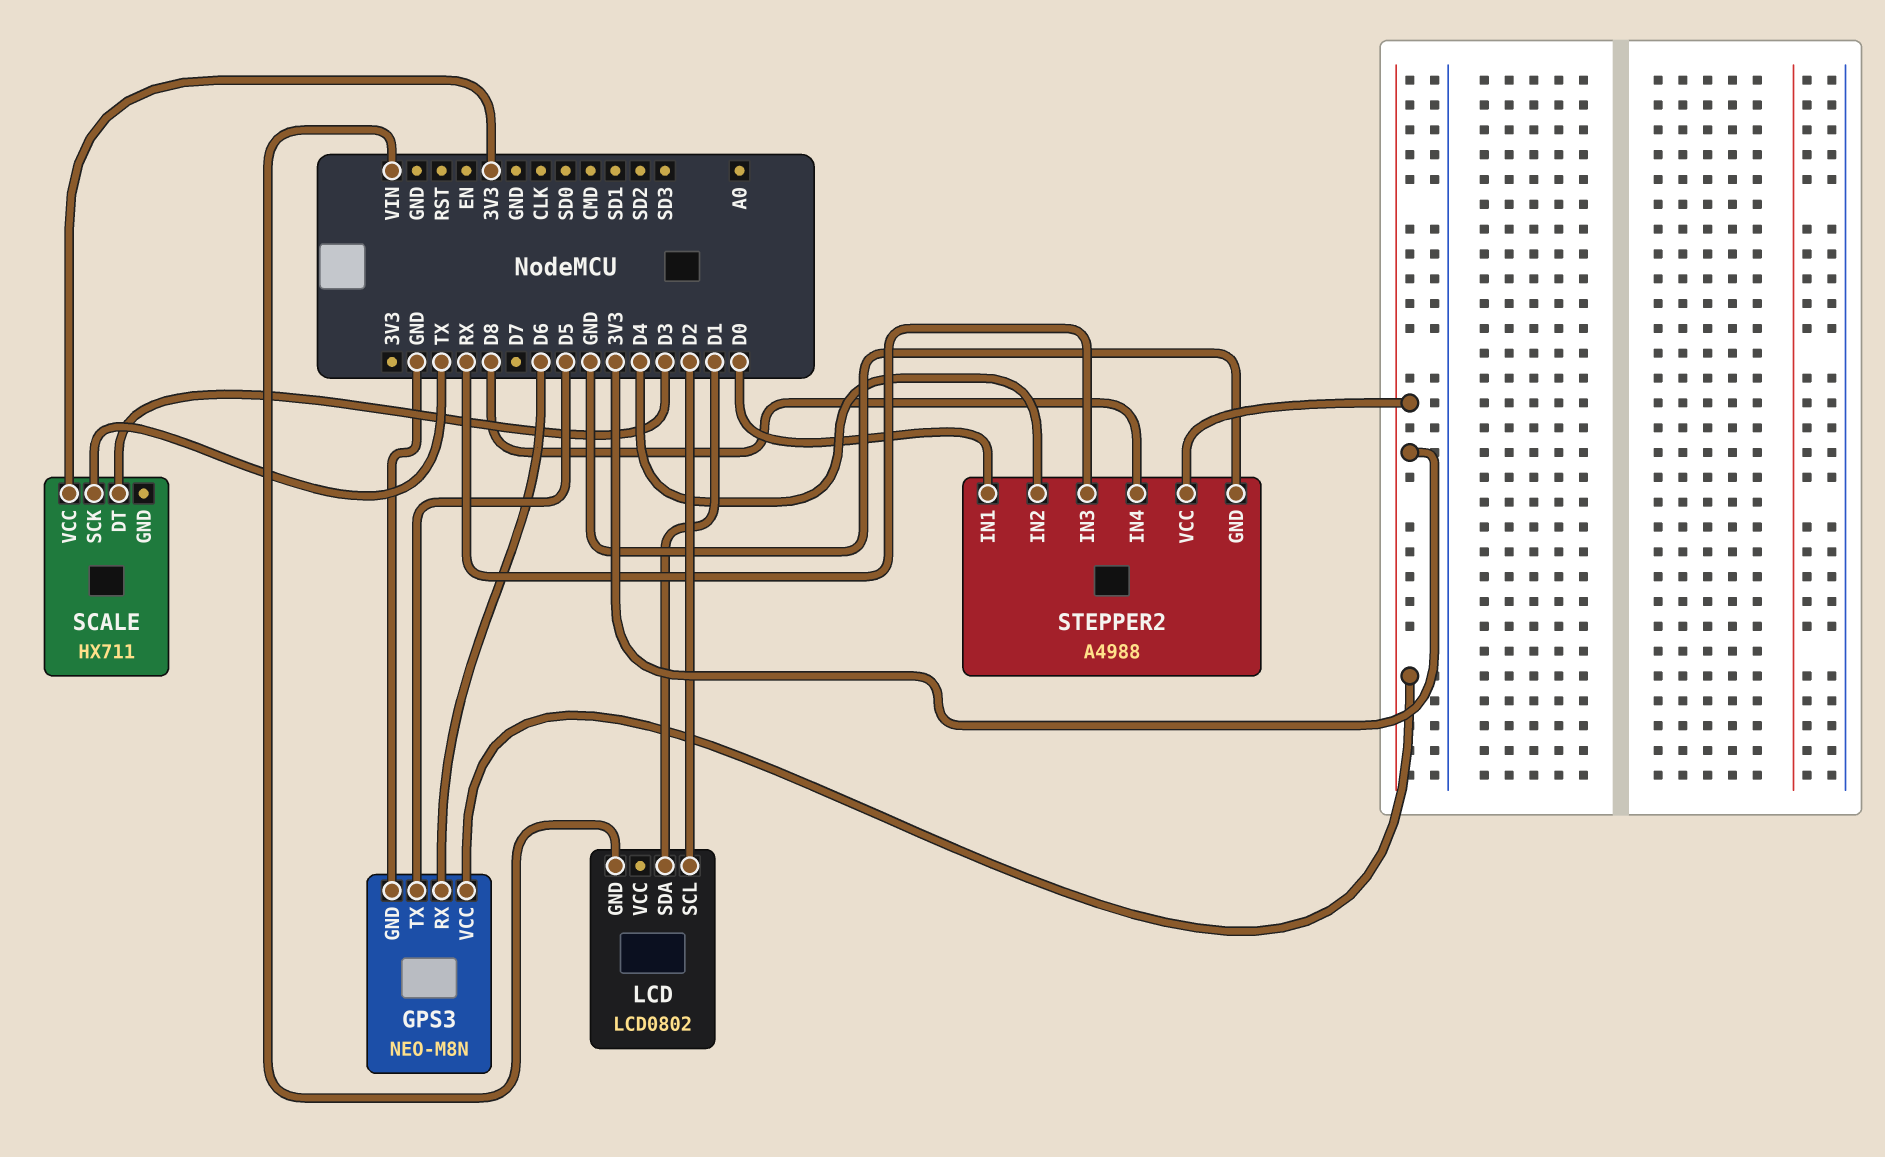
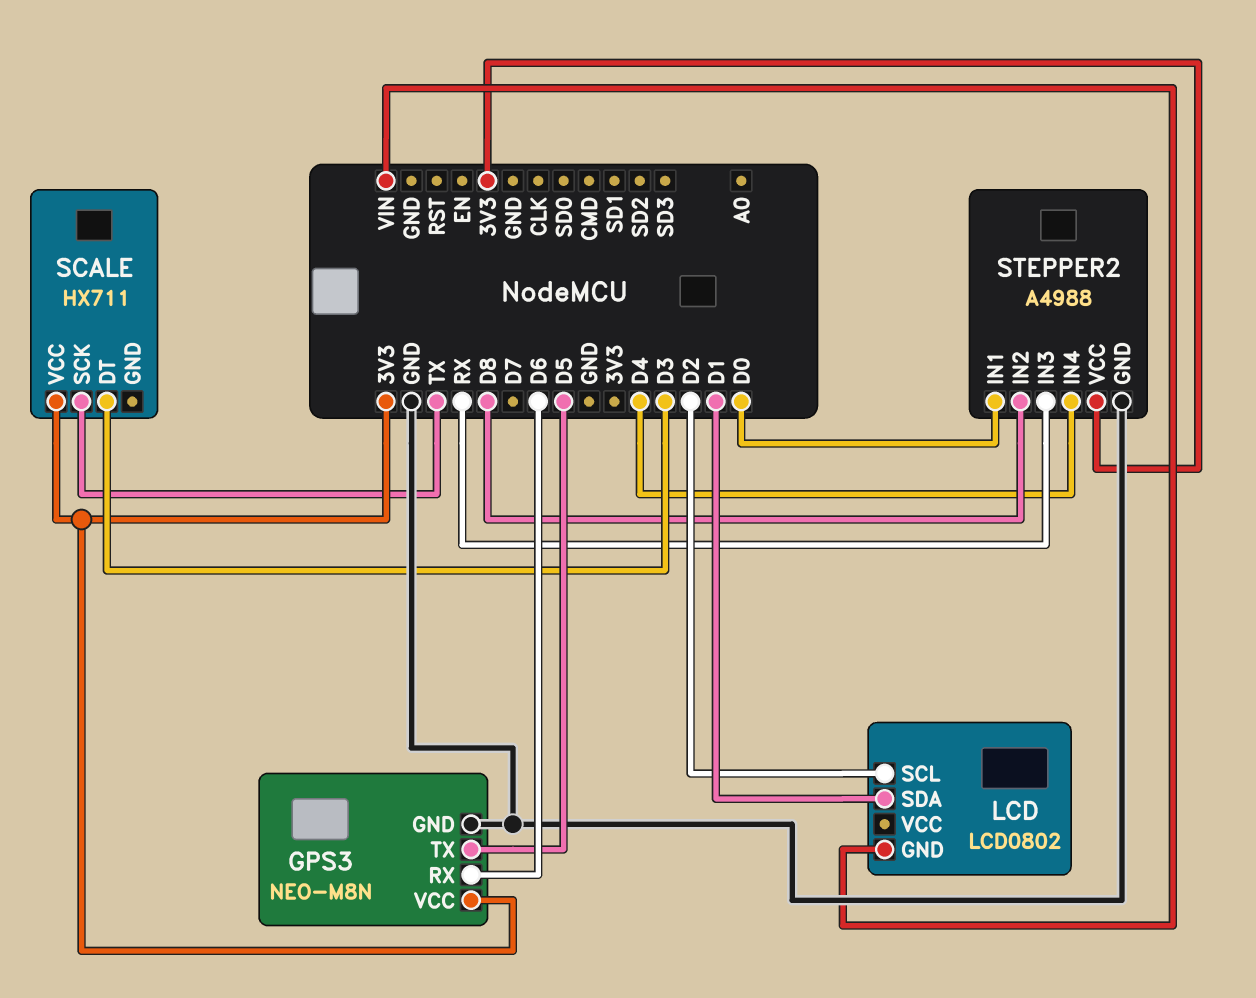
STEPPER2 pin IN2: D4 -> D8
STEPPER2 pin IN4: D8 -> D4

